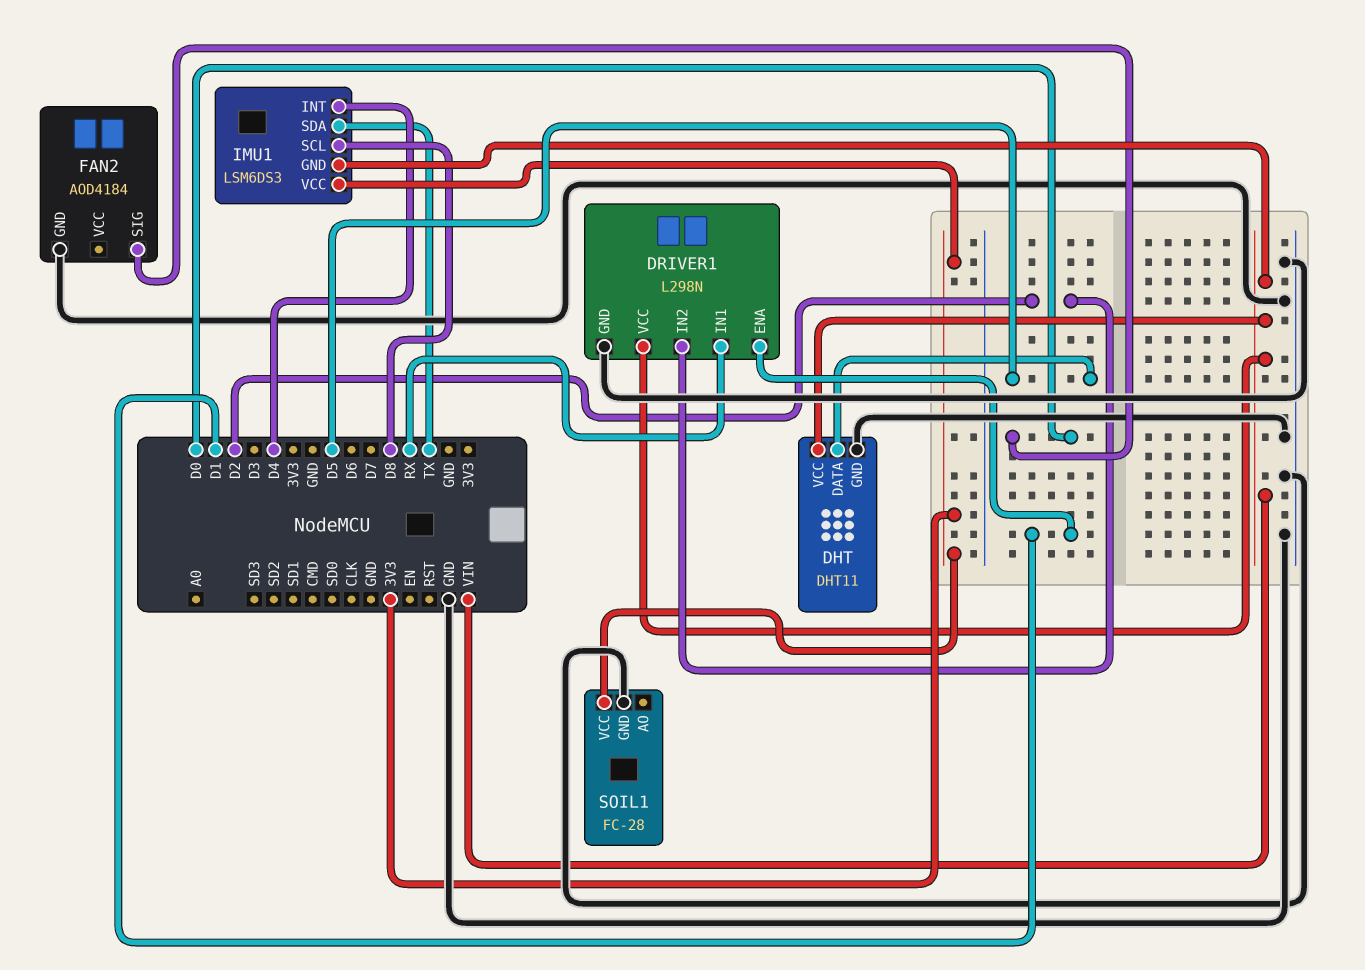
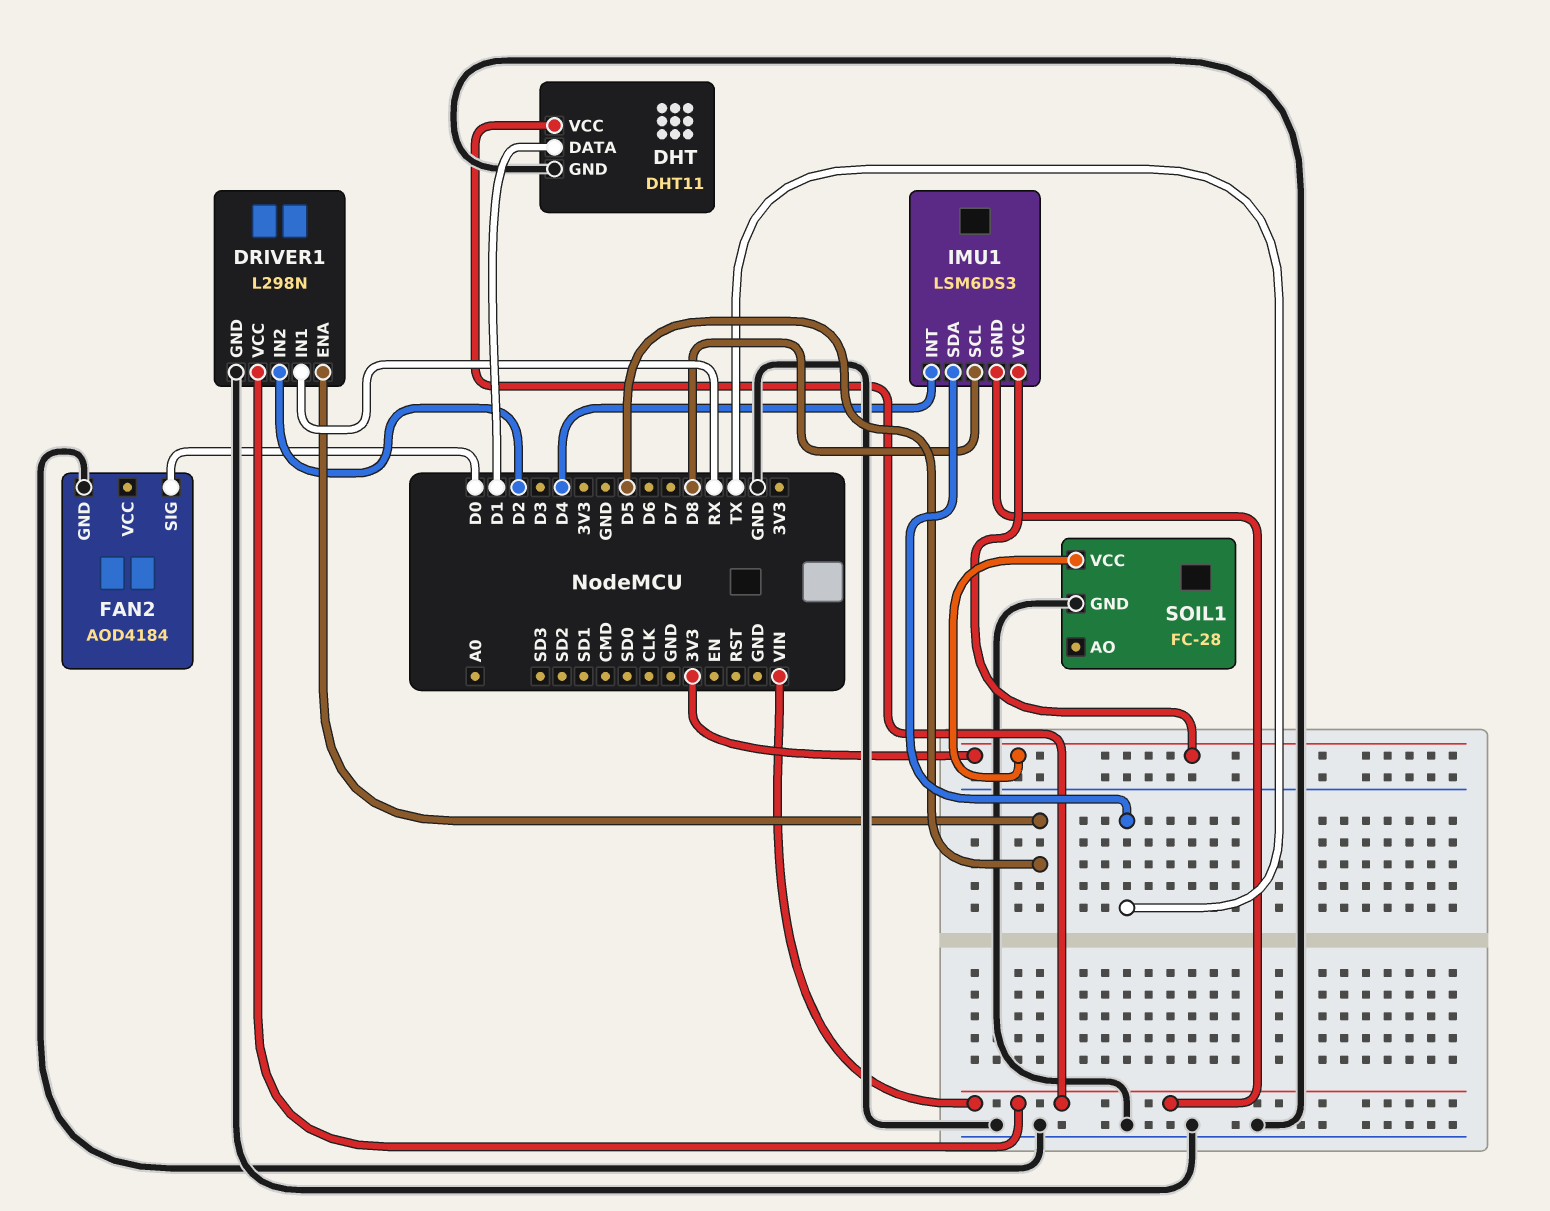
DHT pin DATA: D5 -> D1
DRIVER1 pin ENA: D1 -> D5

